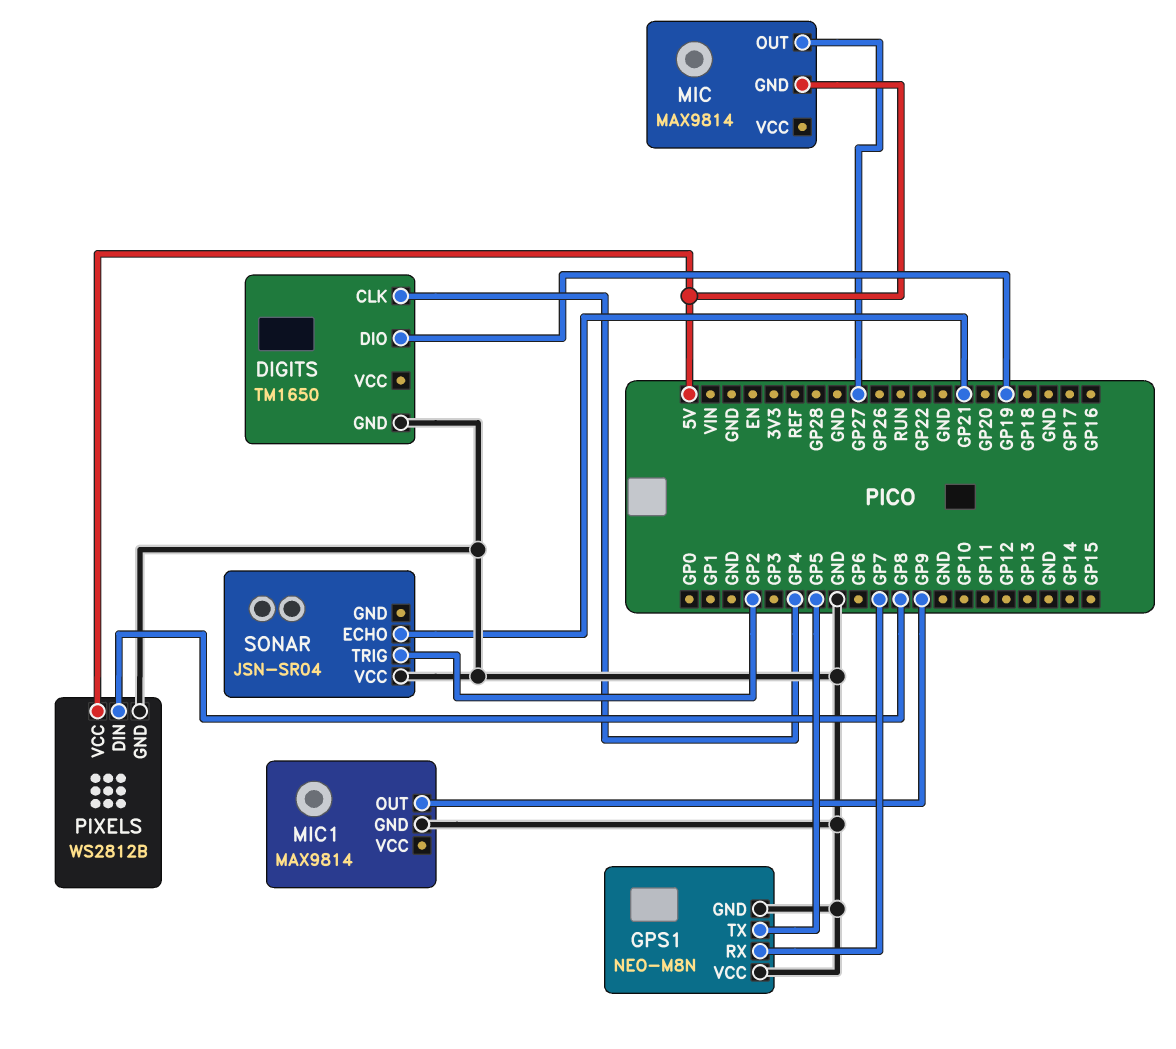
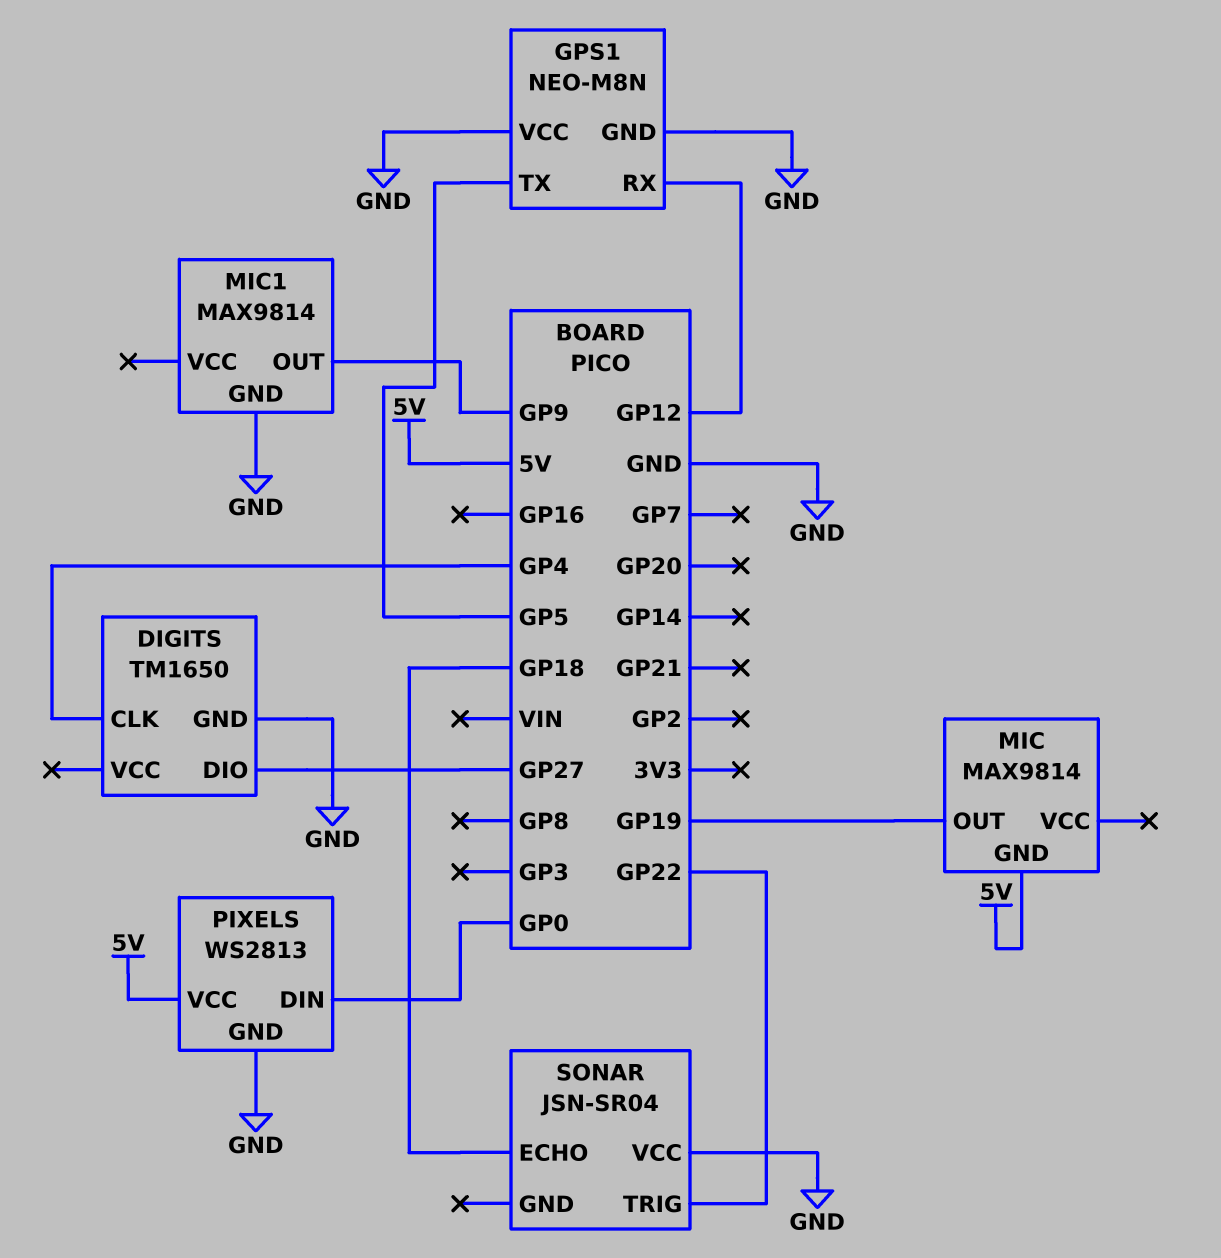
DIGITS pin DIO: GP19 -> GP27
GPS1 pin RX: GP7 -> GP12
MIC pin OUT: GP27 -> GP19
PIXELS: WS2812B -> WS2813
PIXELS pin DIN: GP8 -> GP0
SONAR pin ECHO: GP21 -> GP18
SONAR pin TRIG: GP2 -> GP22

